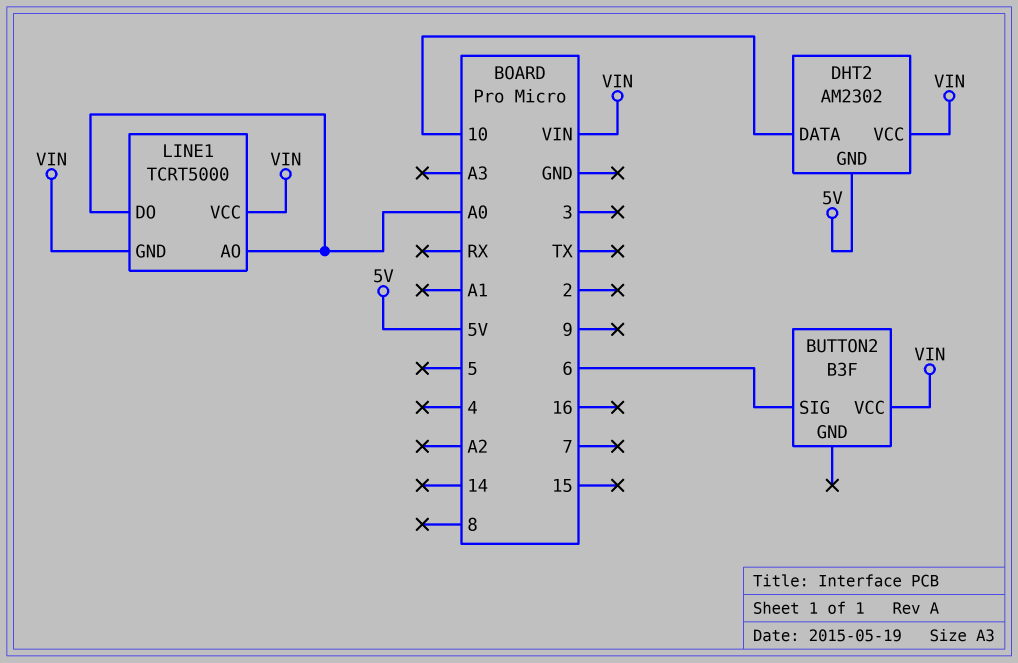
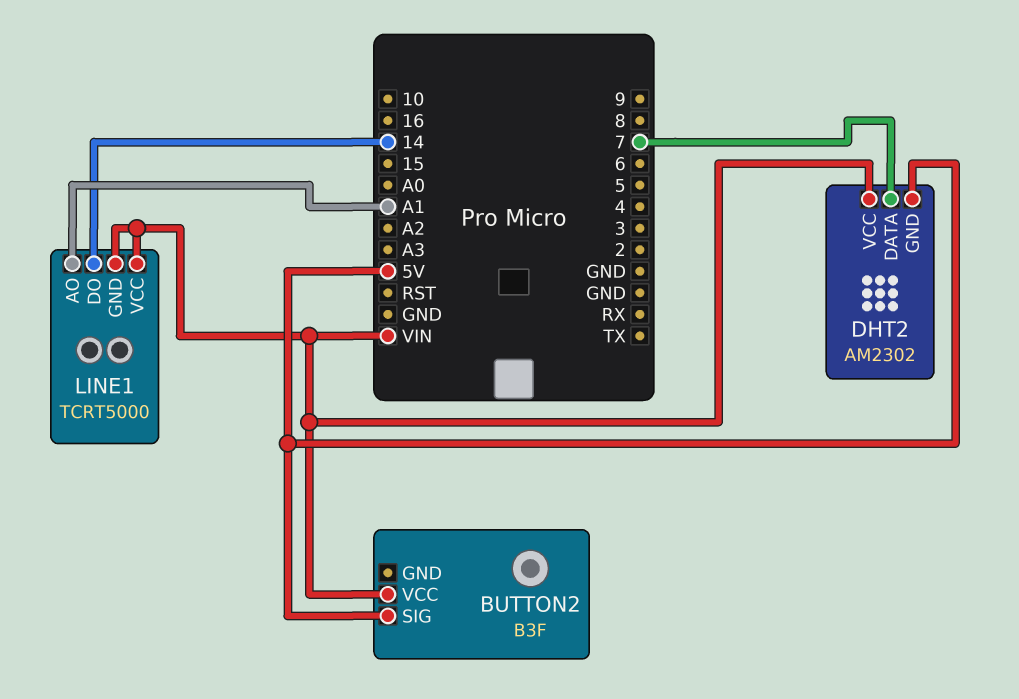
BUTTON2 pin SIG: 6 -> 5V
DHT2 pin DATA: 10 -> 7
LINE1 pin AO: A0 -> A1
LINE1 pin DO: A0 -> 14

